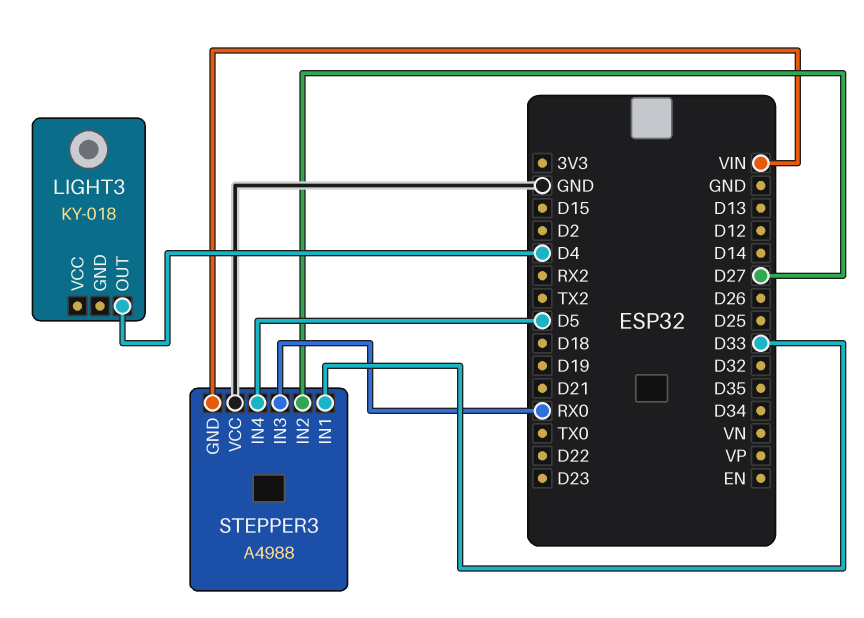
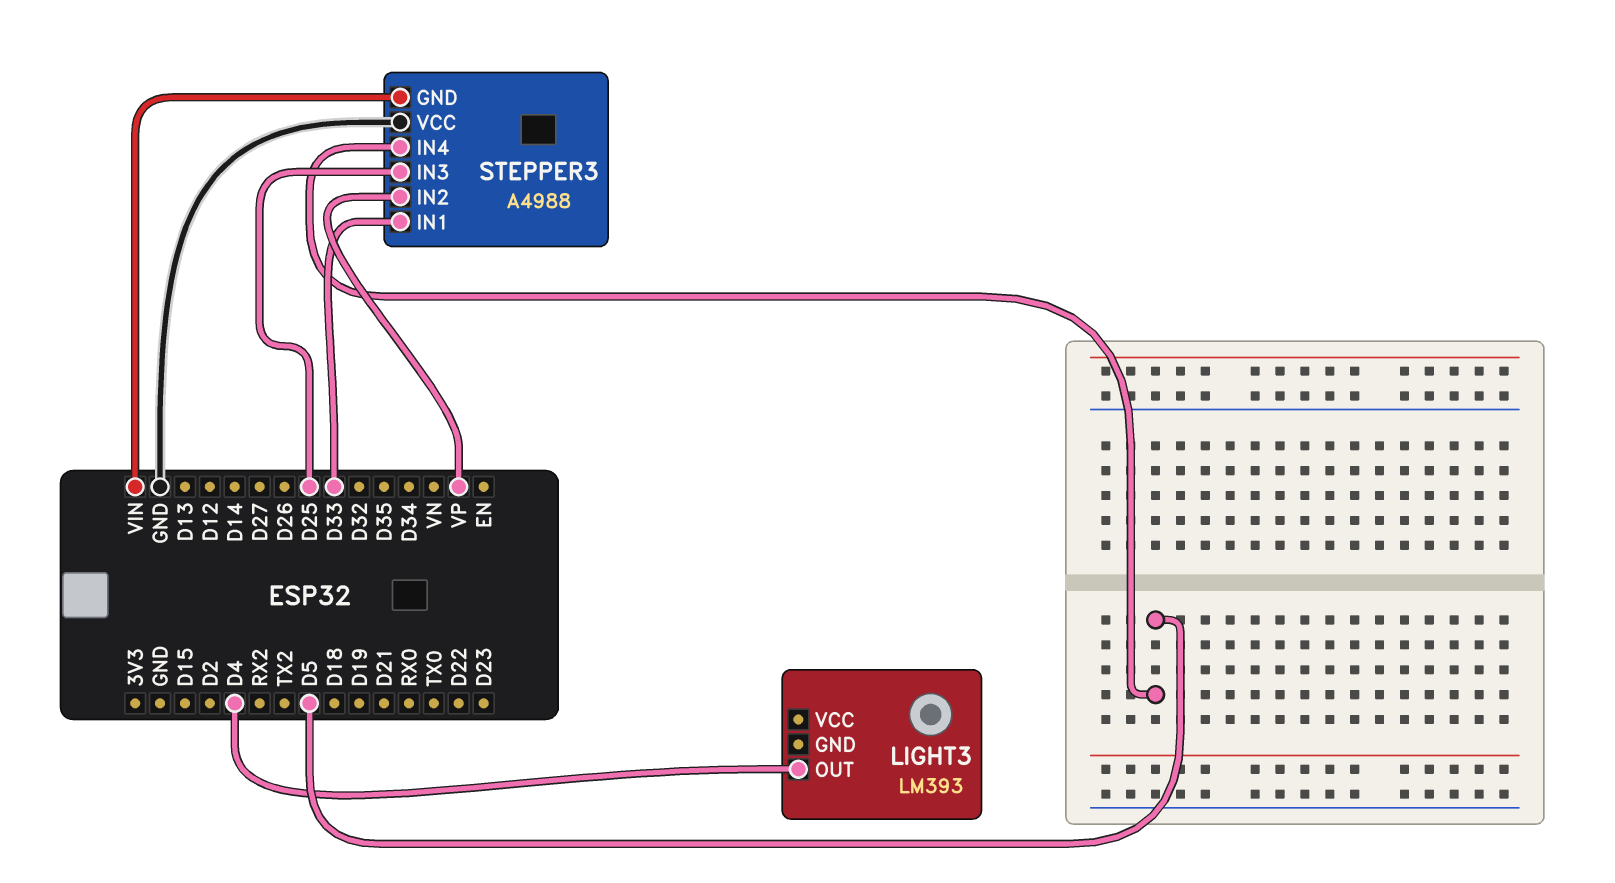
LIGHT3: KY-018 -> LM393
STEPPER3 pin IN2: D27 -> VP
STEPPER3 pin IN3: RX0 -> D25

